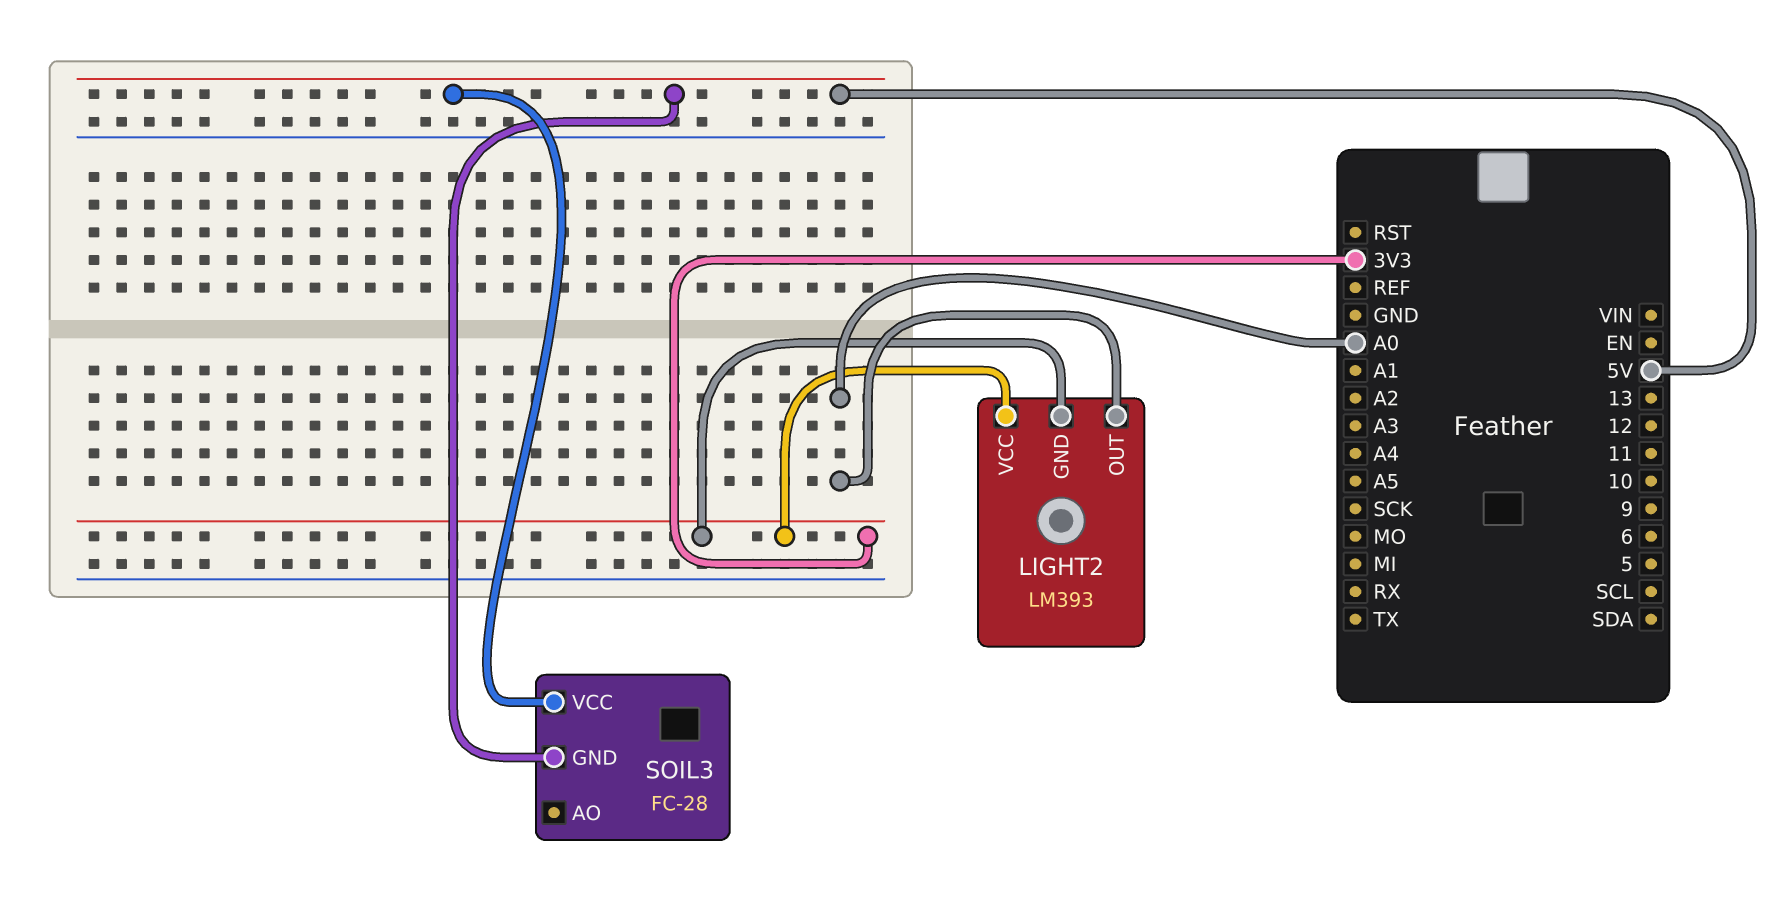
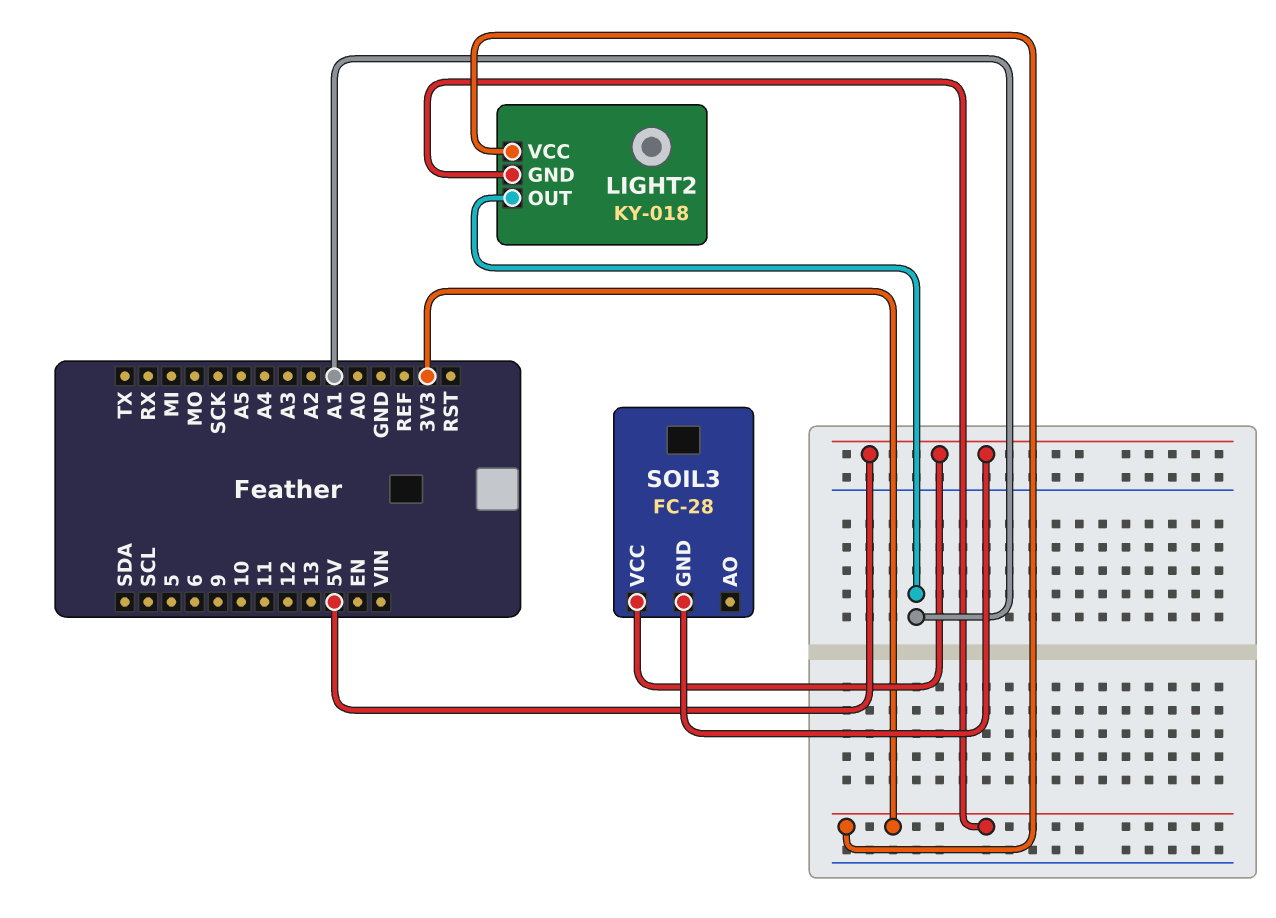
LIGHT2: LM393 -> KY-018
LIGHT2 pin OUT: A0 -> A1

